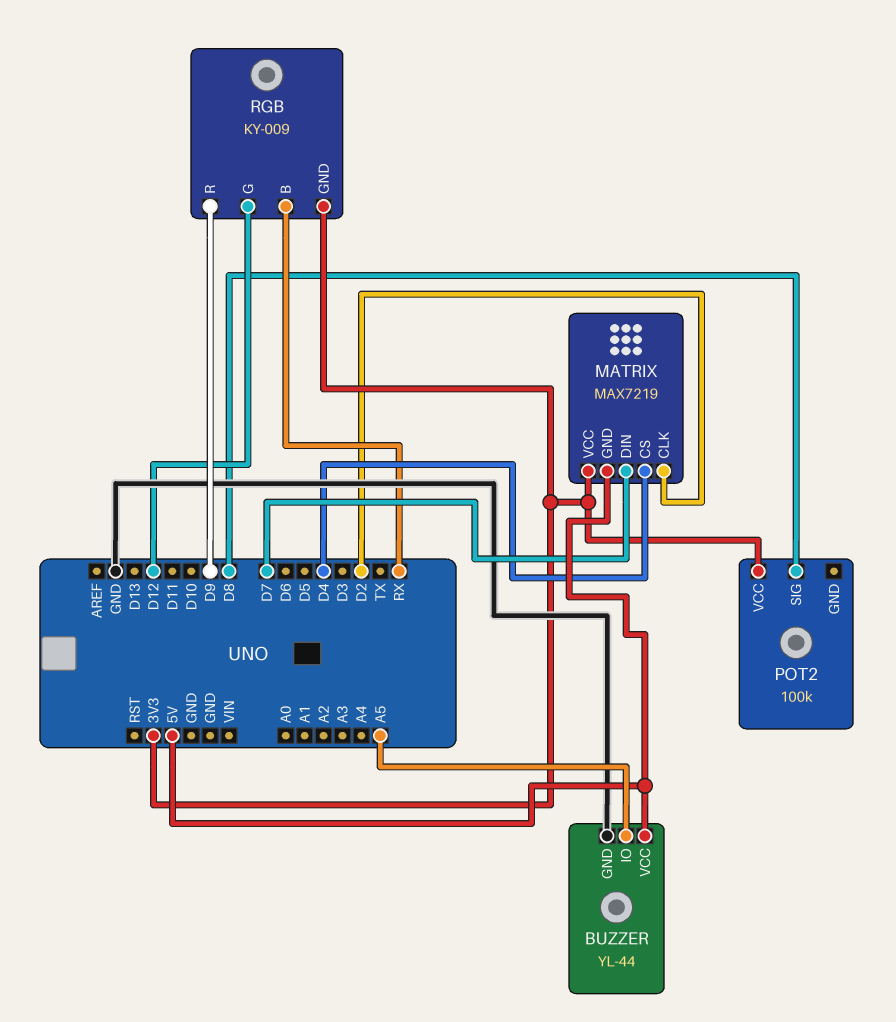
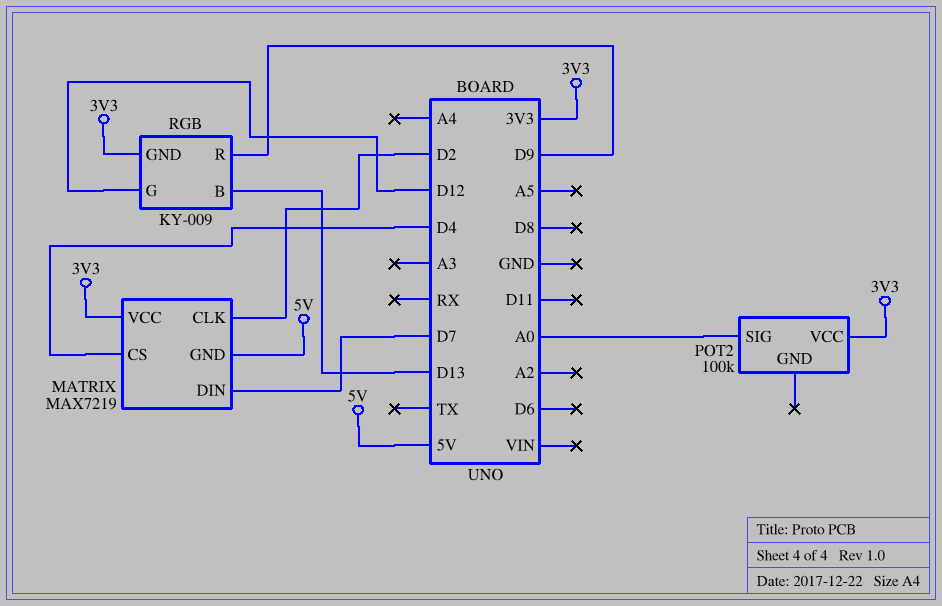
BUZZER: YL-44 -> none
BUZZER pin GND: GND -> none
BUZZER pin IO: A5 -> none
BUZZER pin VCC: 5V -> none
POT2 pin SIG: D8 -> A0
RGB pin B: RX -> D13

